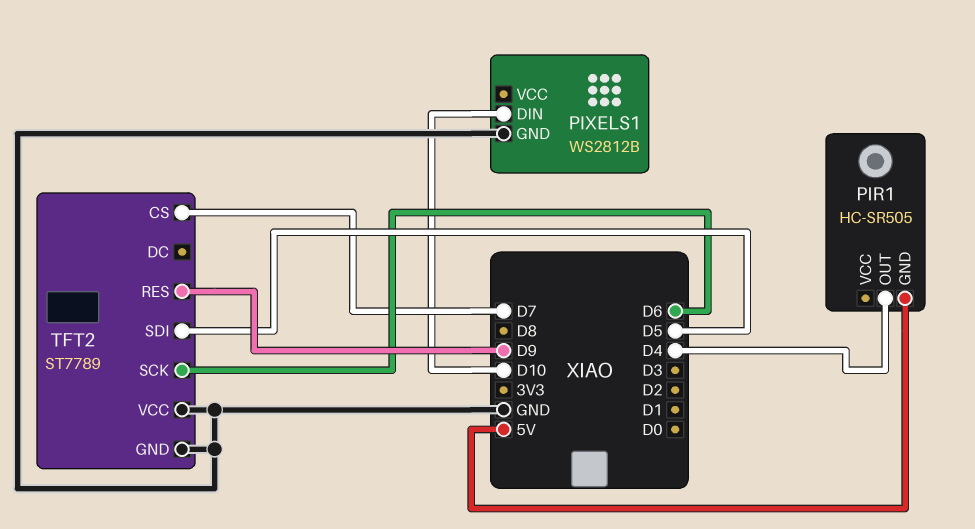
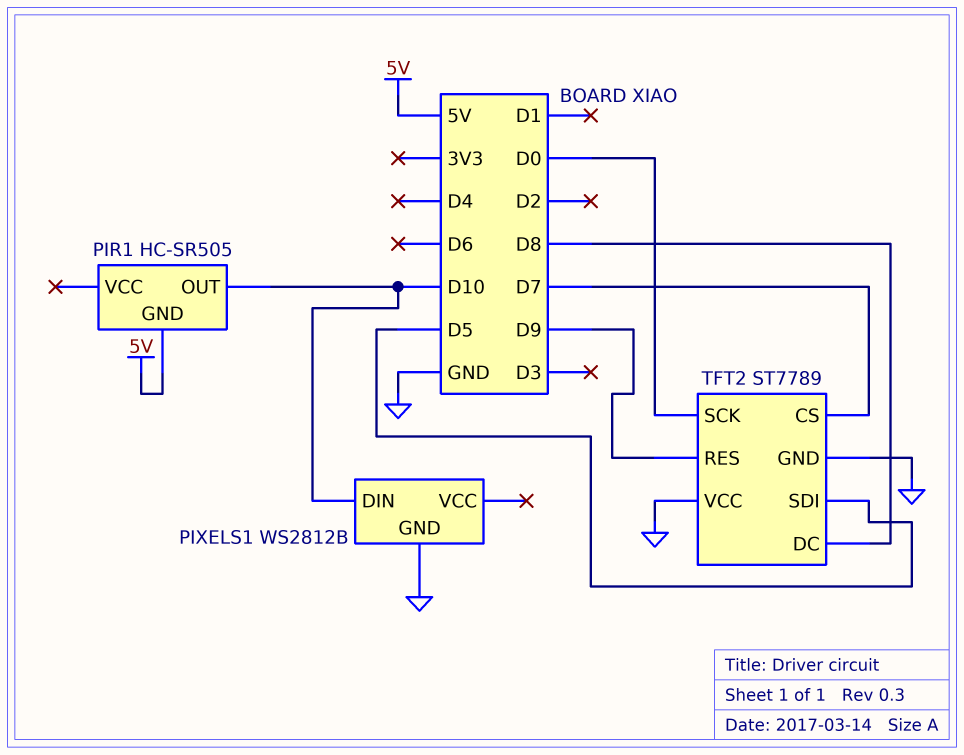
PIR1 pin OUT: D4 -> D10
TFT2 pin DC: none -> D8
TFT2 pin SCK: D6 -> D0

